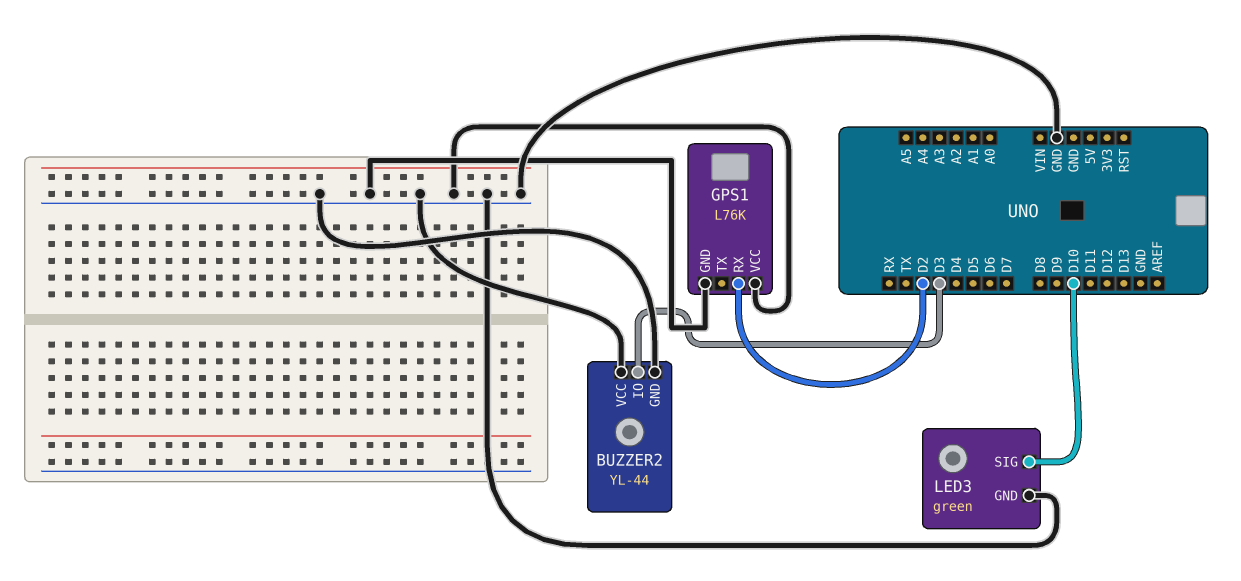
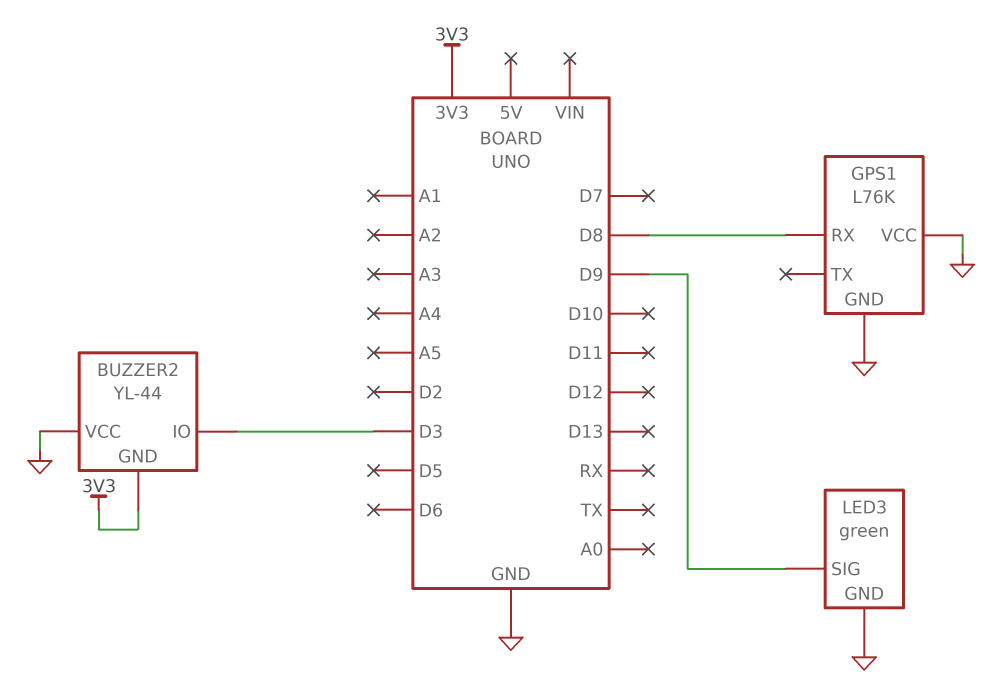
BUZZER2 pin GND: GND -> 3V3
GPS1 pin RX: D2 -> D8
LED3 pin SIG: D10 -> D9

